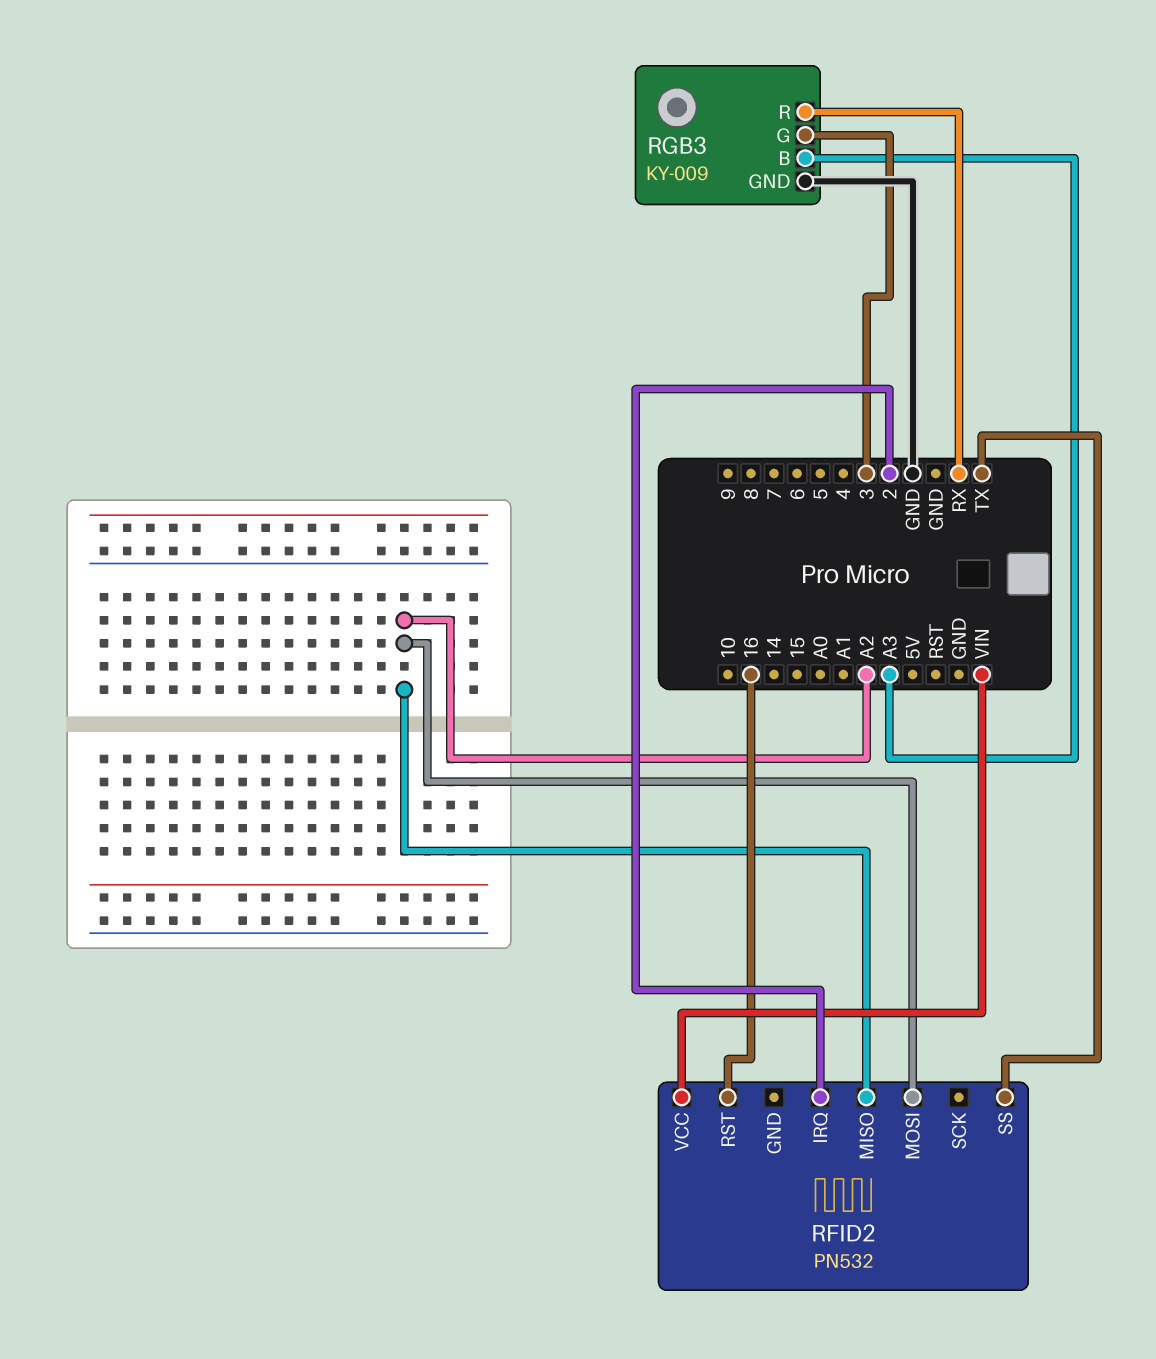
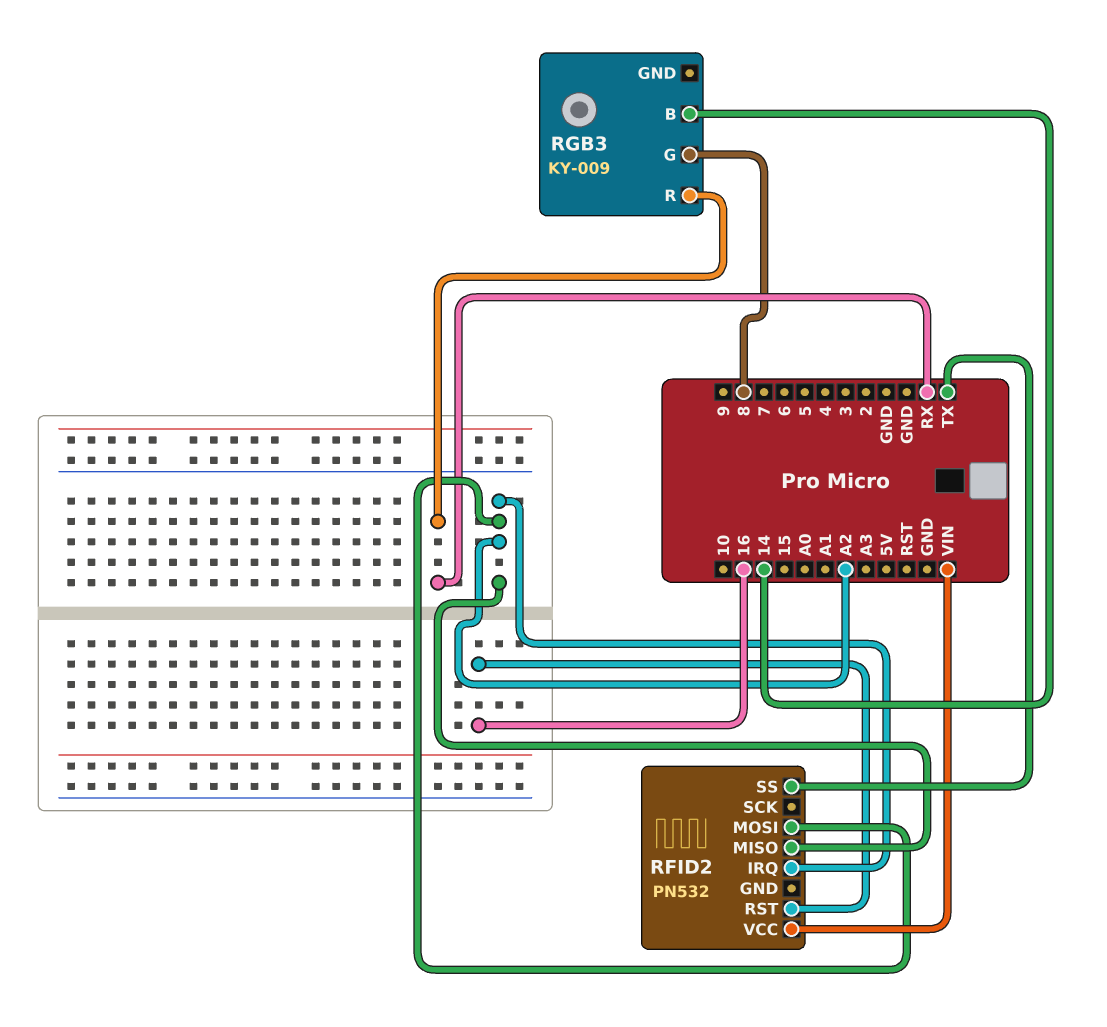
RFID2 pin IRQ: 2 -> A2
RGB3 pin B: A3 -> 14
RGB3 pin G: 3 -> 8
RGB3 pin GND: GND -> none

